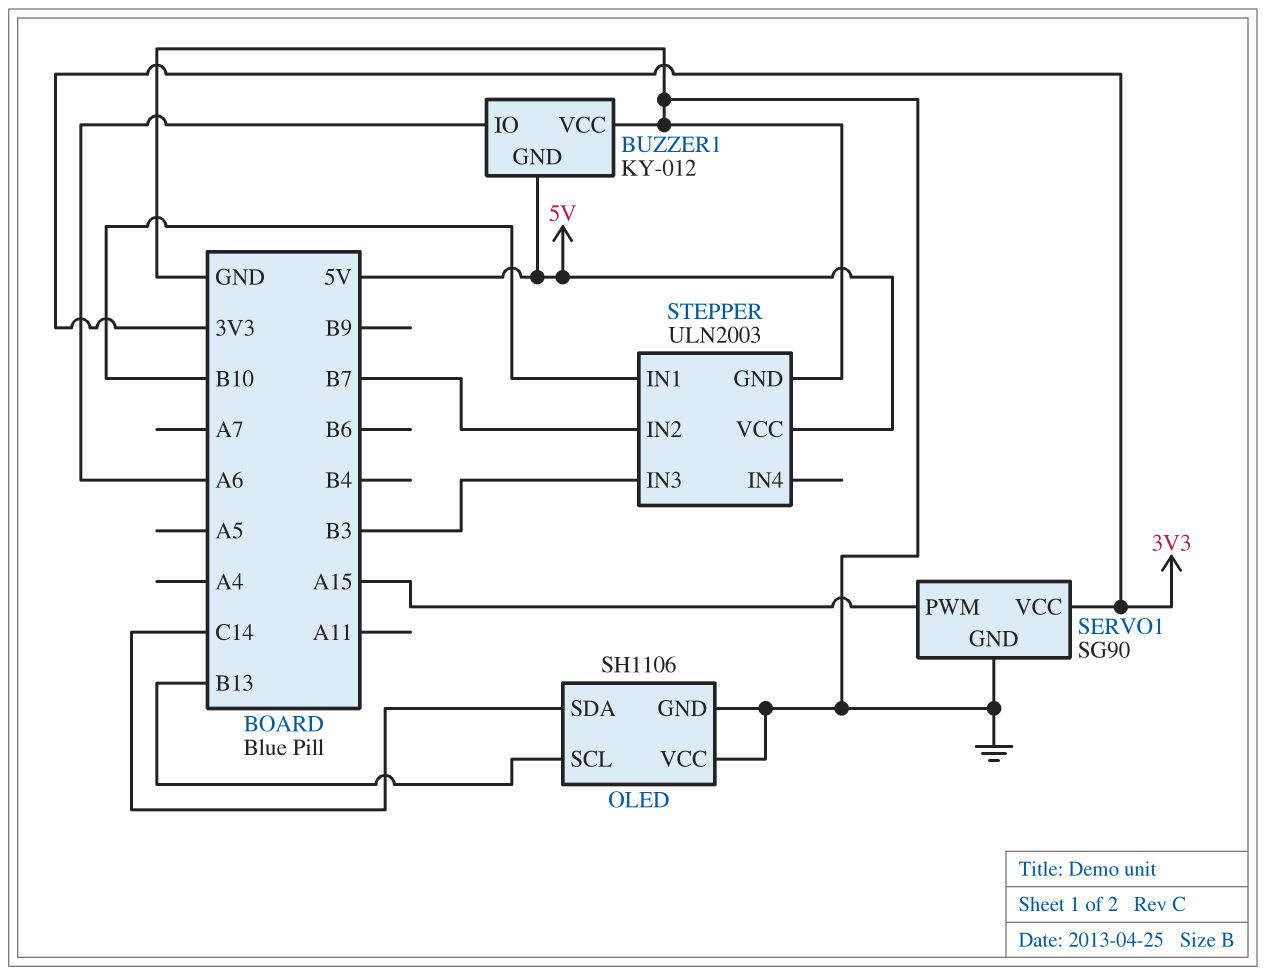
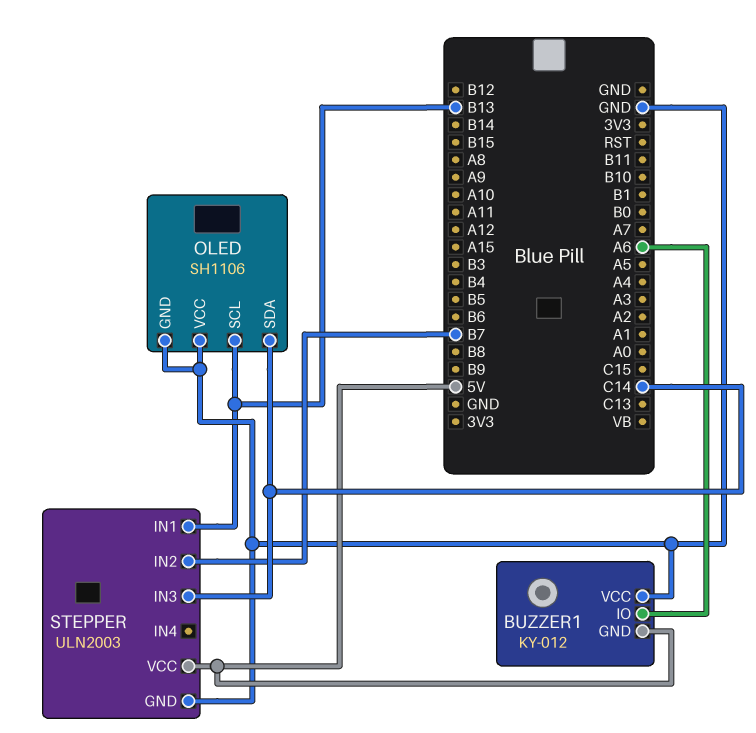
SERVO1: SG90 -> none
SERVO1 pin GND: GND -> none
SERVO1 pin PWM: A15 -> none
SERVO1 pin VCC: 3V3 -> none
STEPPER pin IN1: B10 -> B13
STEPPER pin IN3: B3 -> C14

